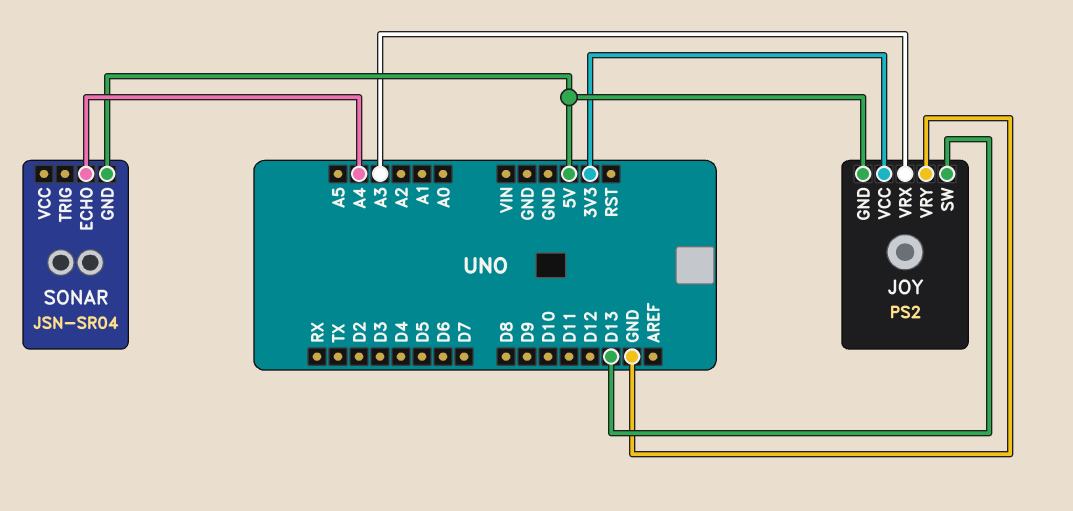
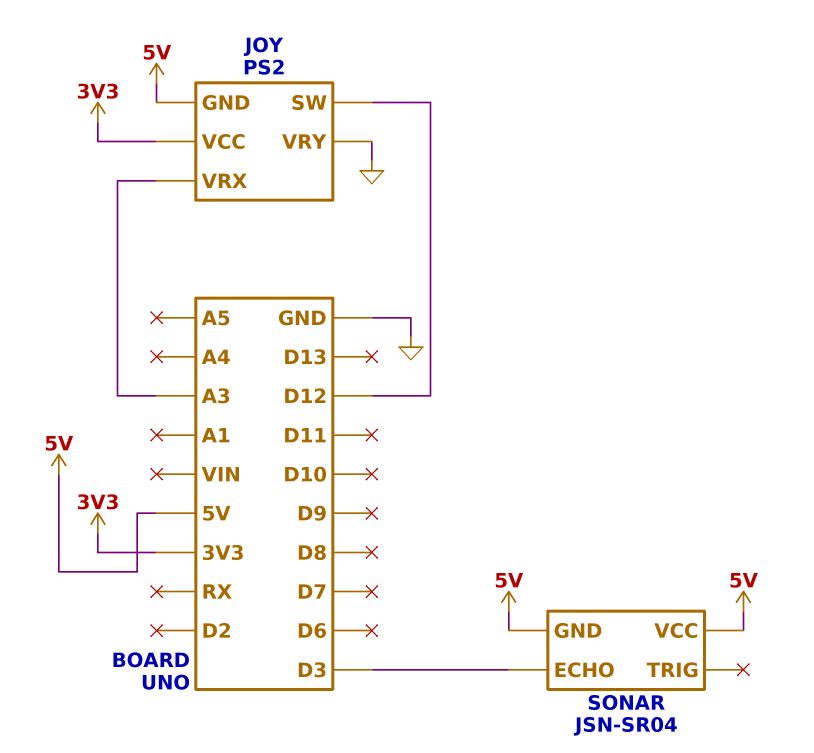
JOY pin SW: D13 -> D12
SONAR pin ECHO: A4 -> D3
SONAR pin VCC: none -> 5V

